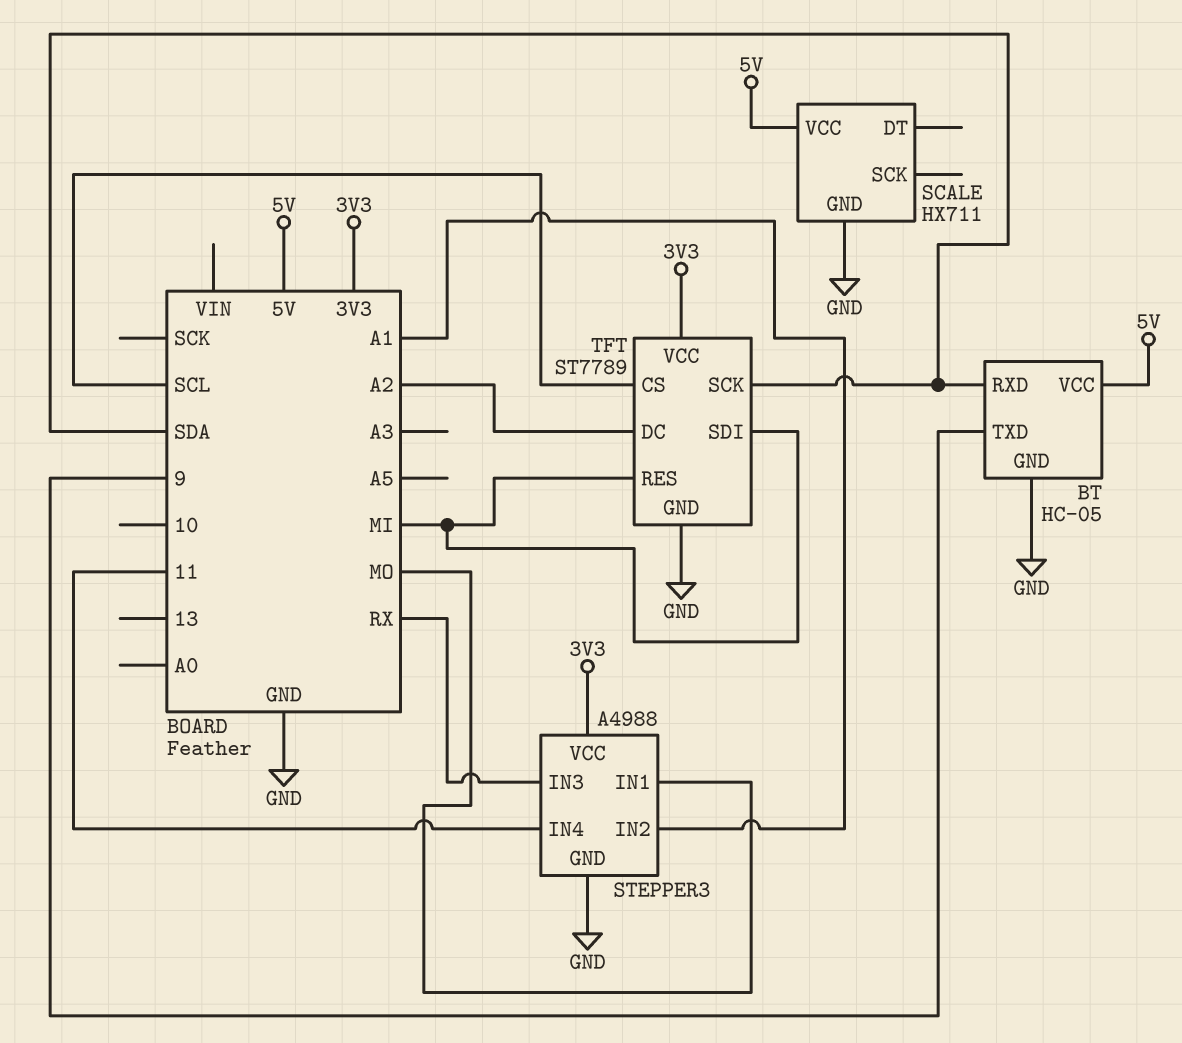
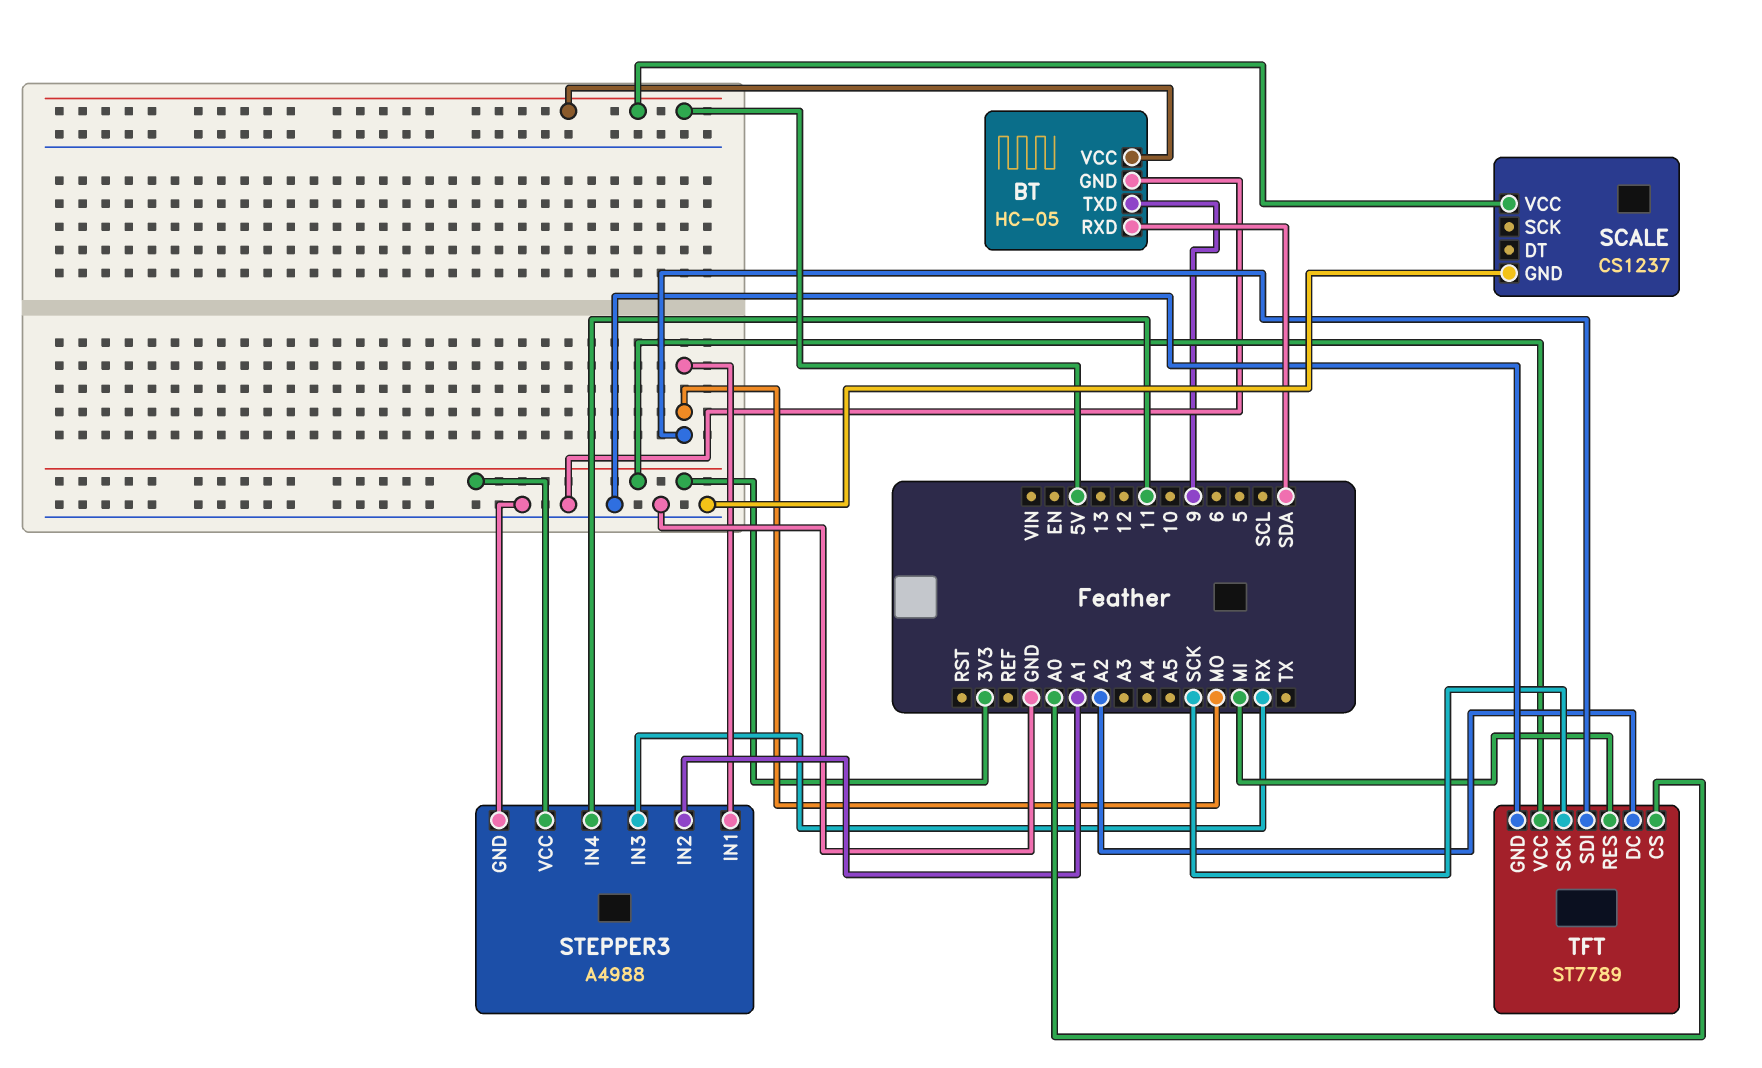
SCALE: HX711 -> CS1237
TFT pin CS: SCL -> A0
TFT pin SCK: SDA -> SCK
TFT pin SDI: MI -> MO

